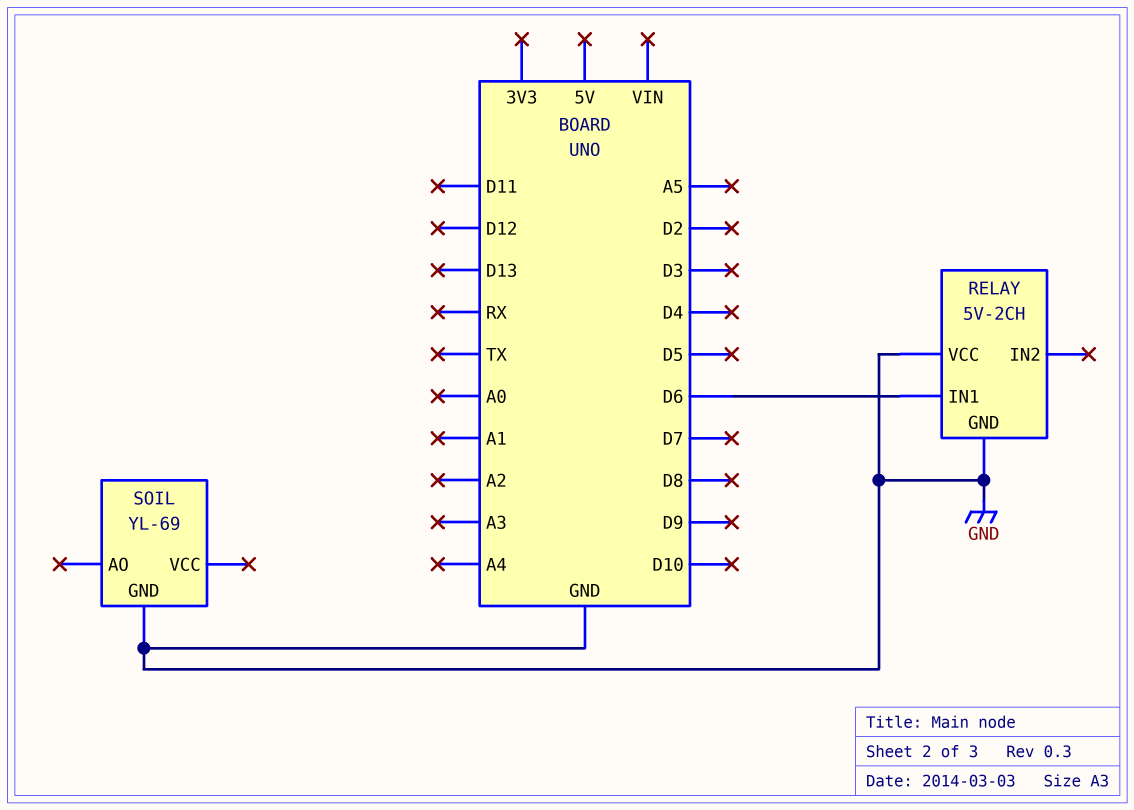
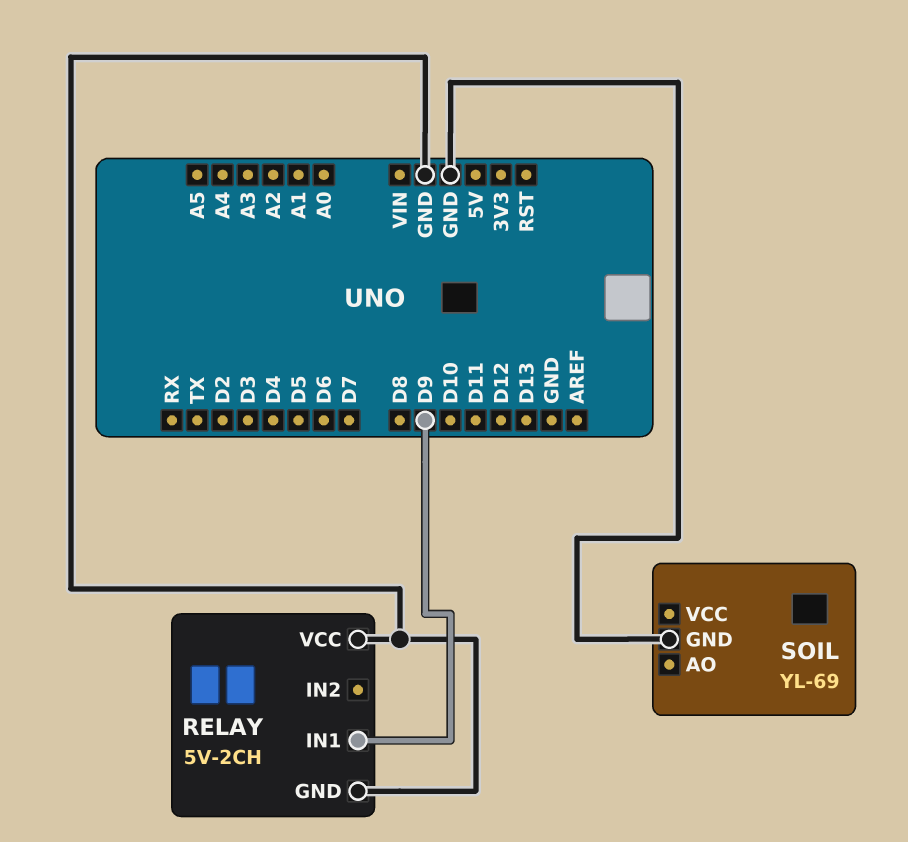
RELAY pin IN1: D6 -> D9

